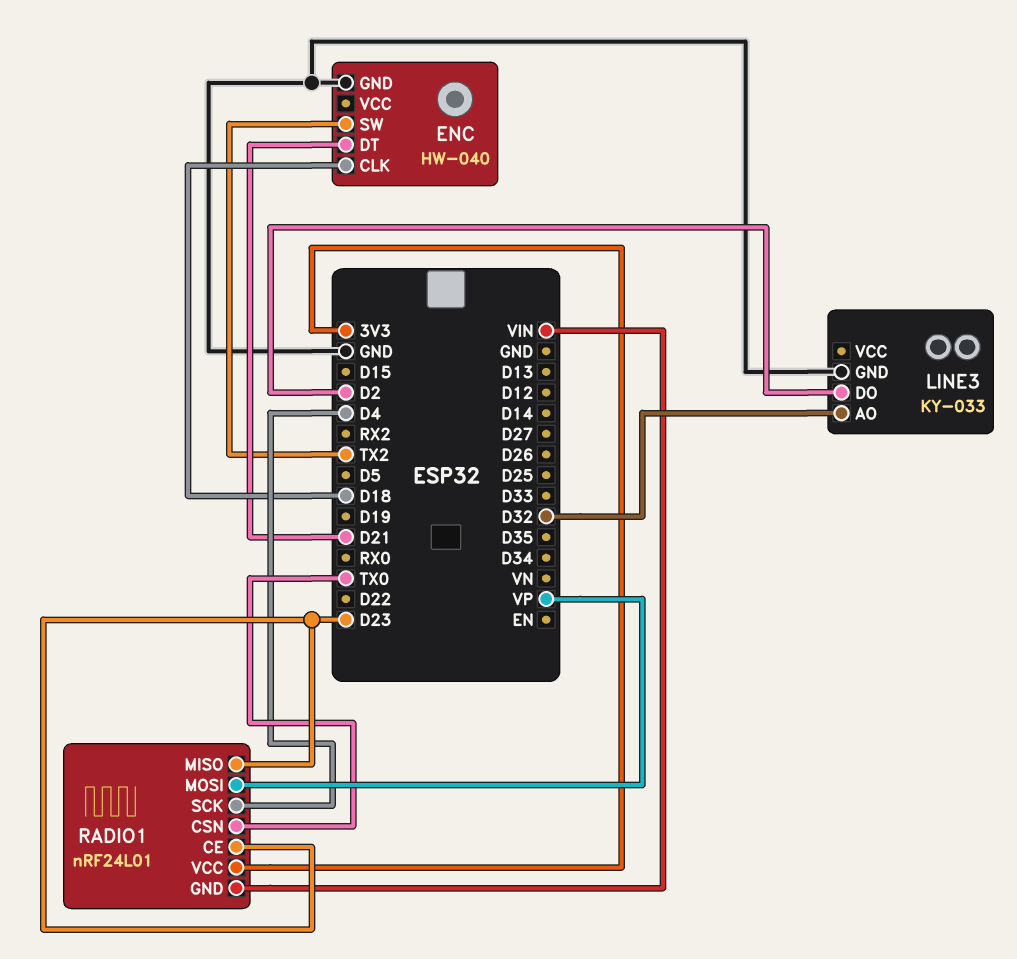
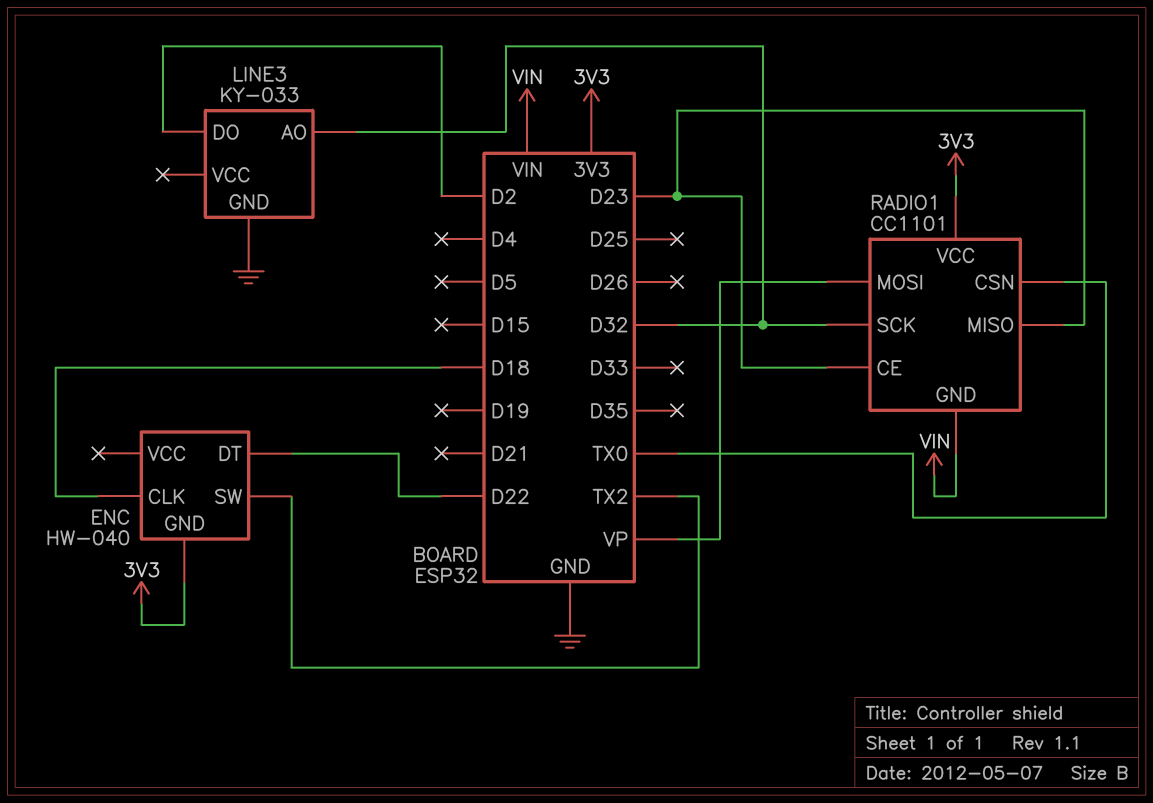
ENC pin DT: D21 -> D22
ENC pin GND: GND -> 3V3
RADIO1: nRF24L01 -> CC1101
RADIO1 pin SCK: D4 -> D32

